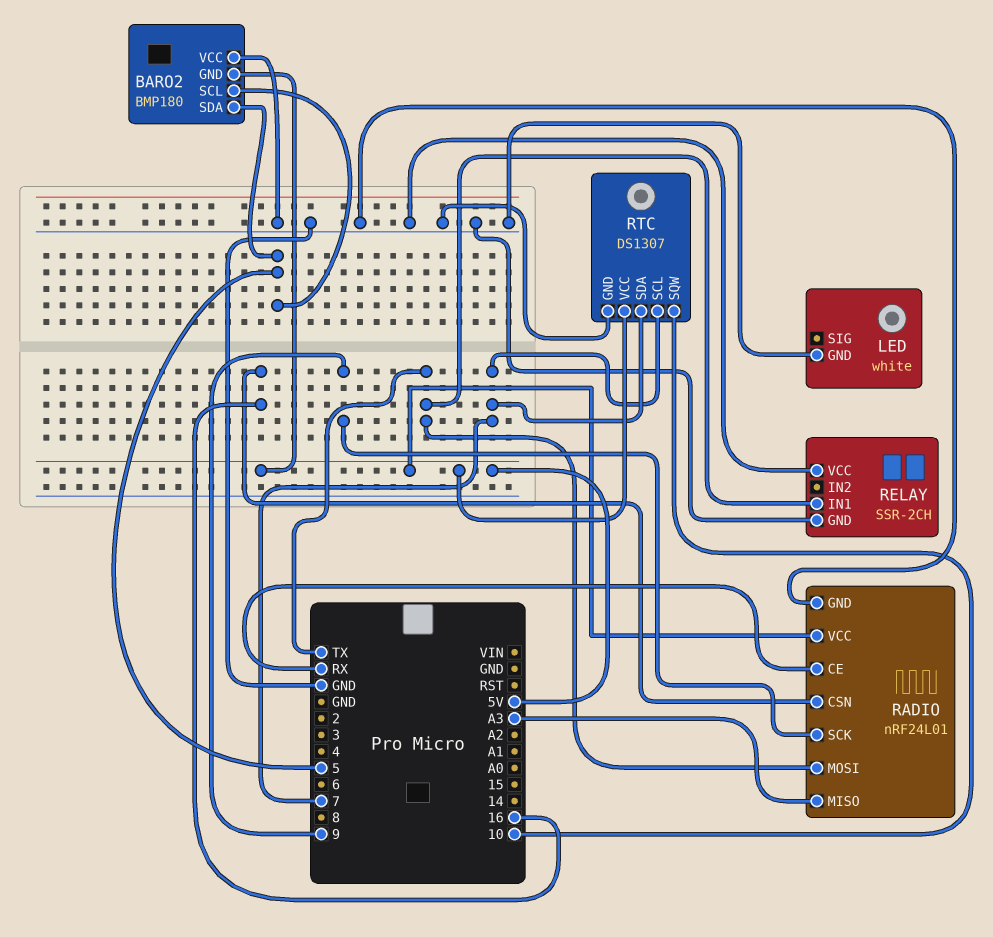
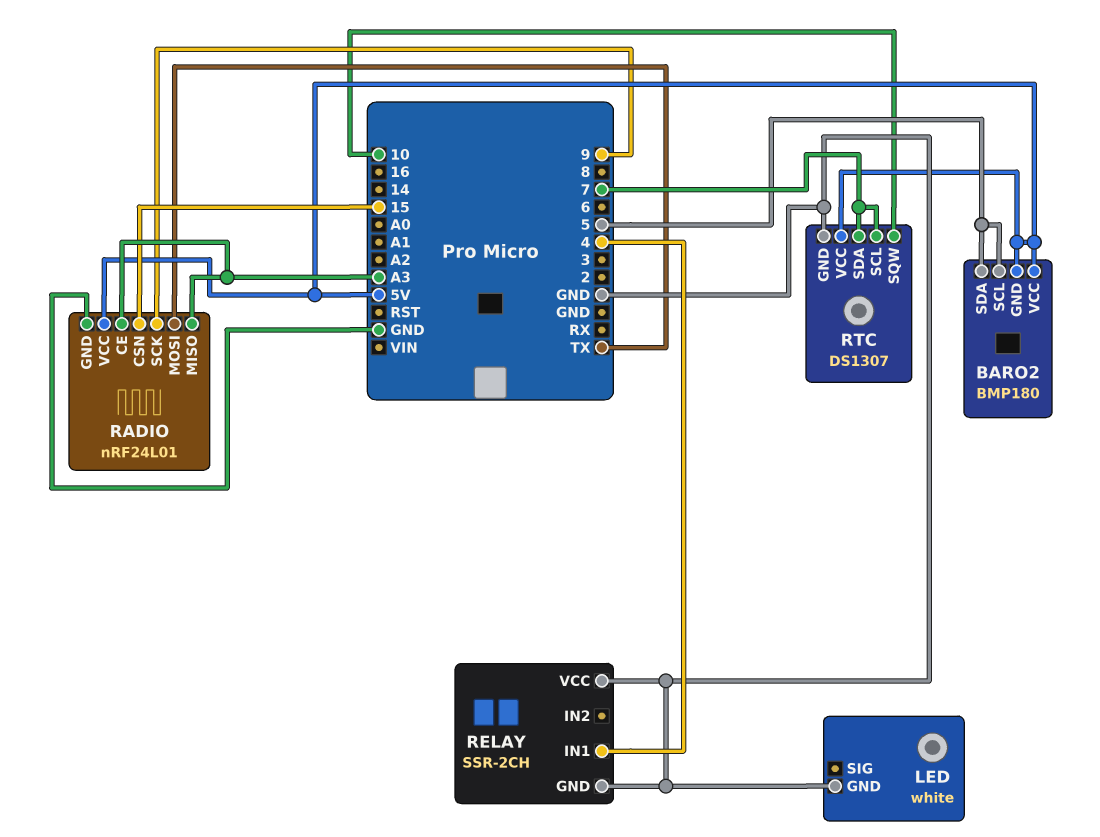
BARO2 pin VCC: GND -> 5V
RADIO pin CE: RX -> A3
RADIO pin CSN: 16 -> 15
RELAY pin IN1: TX -> 4

